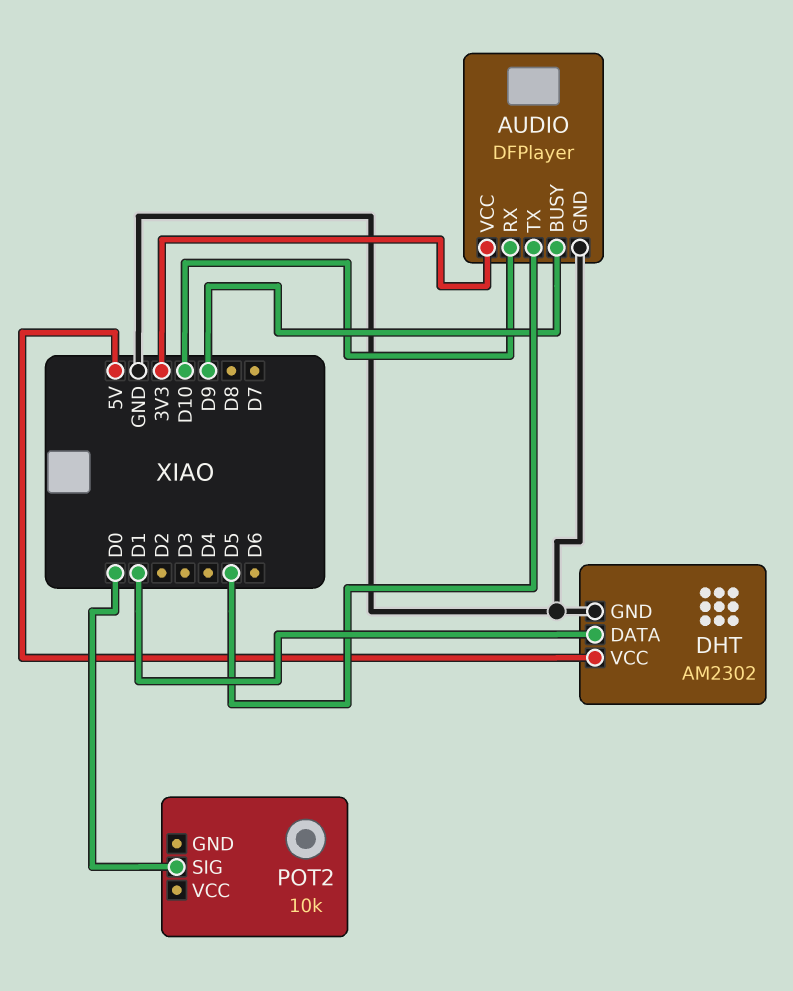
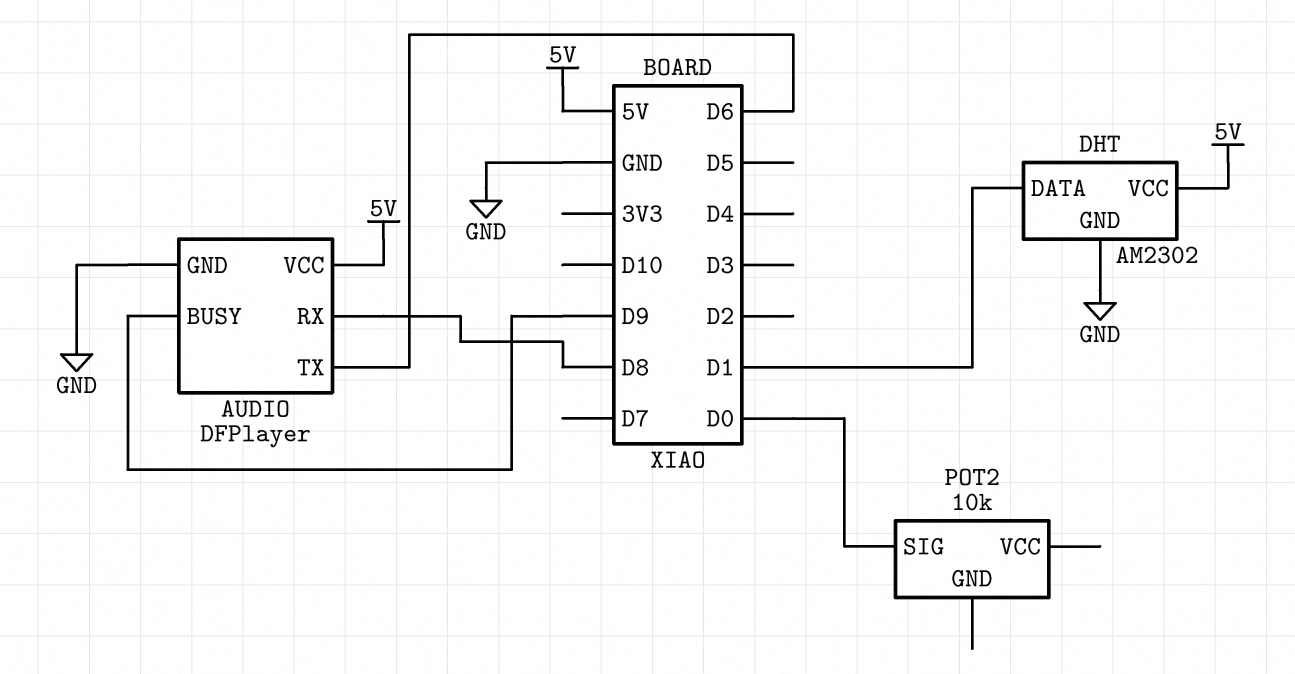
AUDIO pin RX: D10 -> D8
AUDIO pin TX: D5 -> D6
AUDIO pin VCC: 3V3 -> 5V

